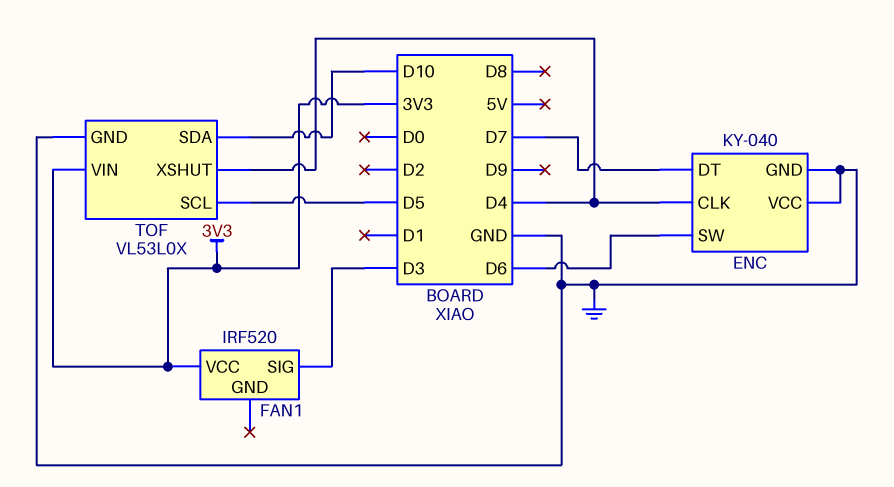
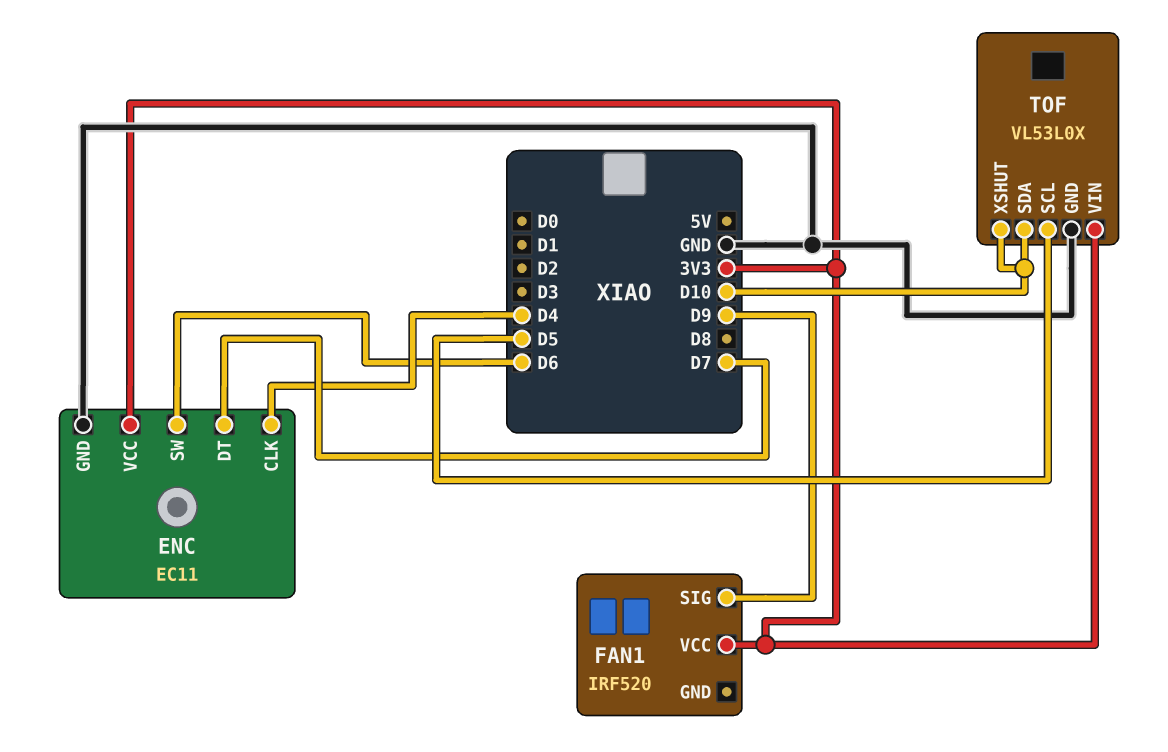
ENC: KY-040 -> EC11
ENC pin VCC: GND -> 3V3
FAN1 pin SIG: D3 -> D9
TOF pin XSHUT: D4 -> D10

